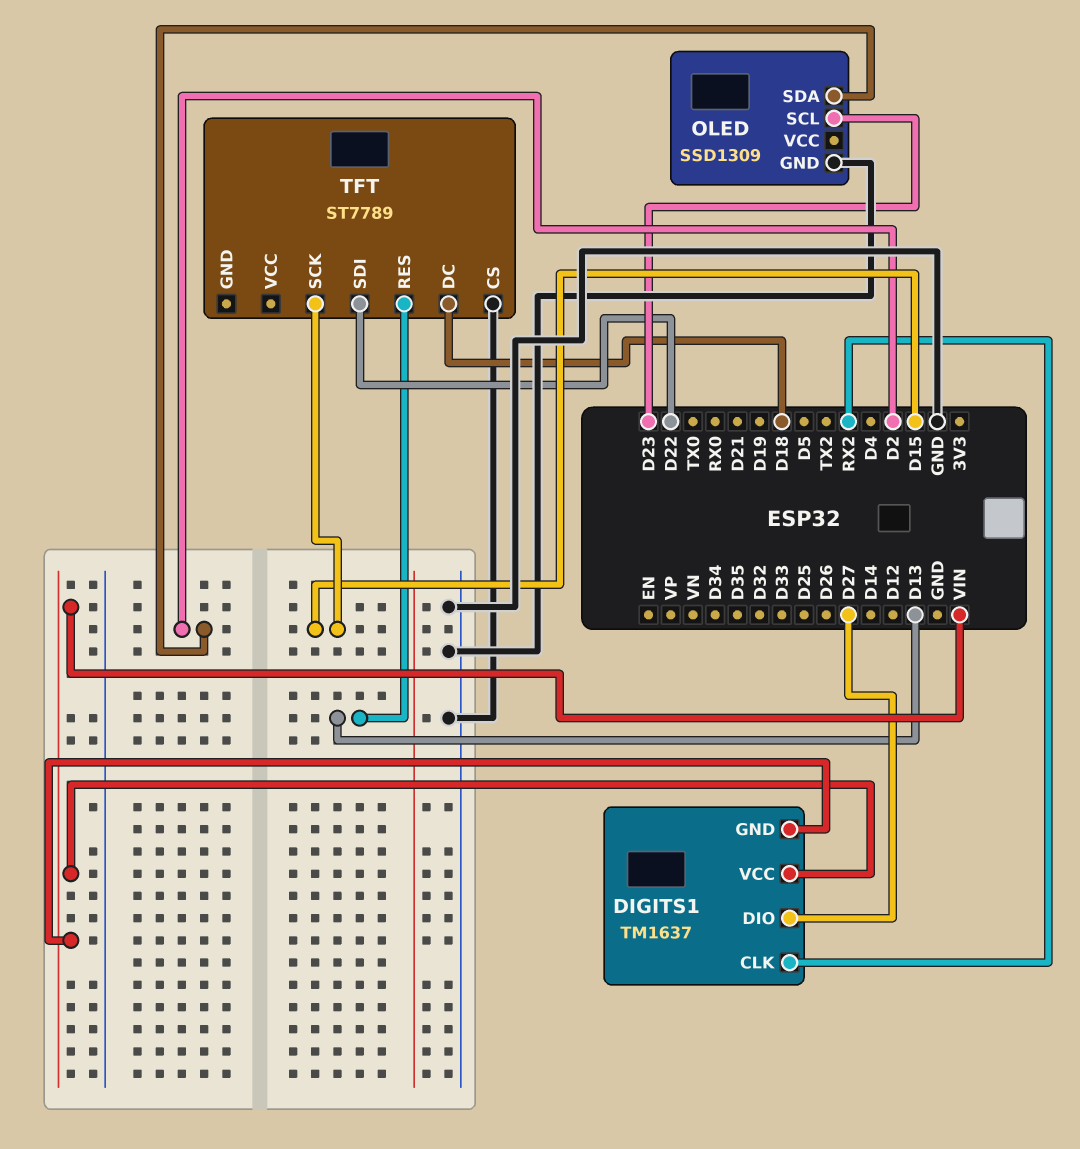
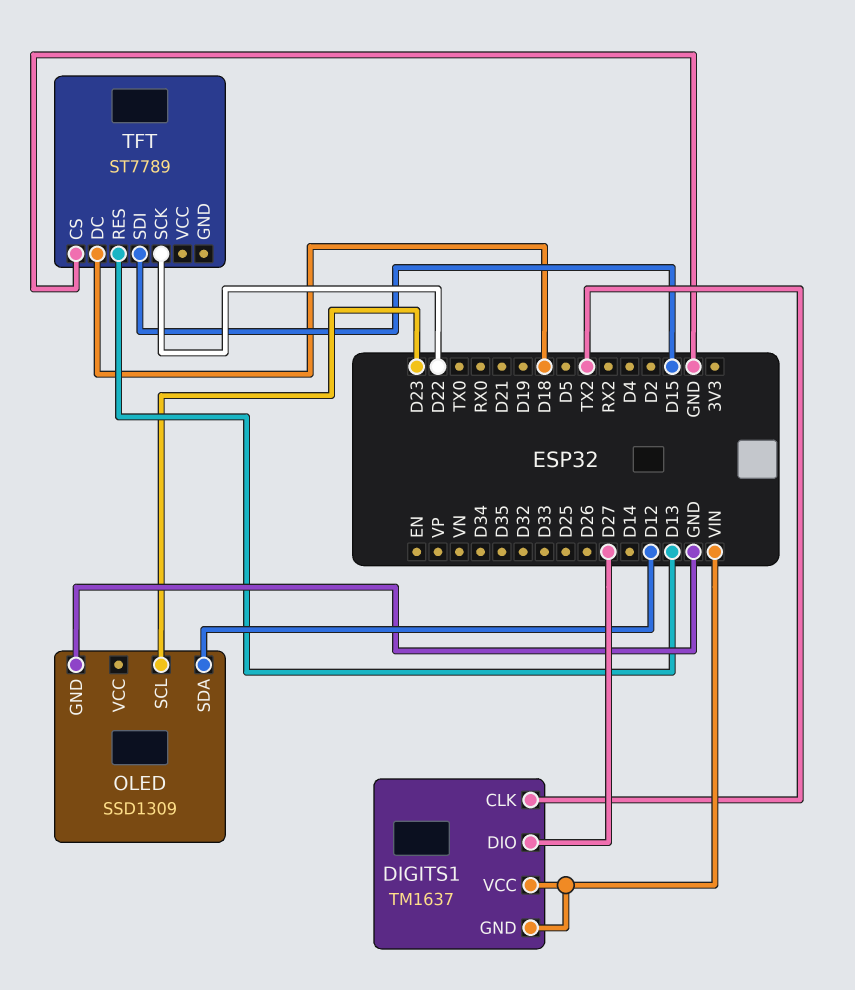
DIGITS1 pin CLK: RX2 -> TX2
OLED pin SDA: D2 -> D12
TFT pin SCK: D15 -> D22
TFT pin SDI: D22 -> D15

